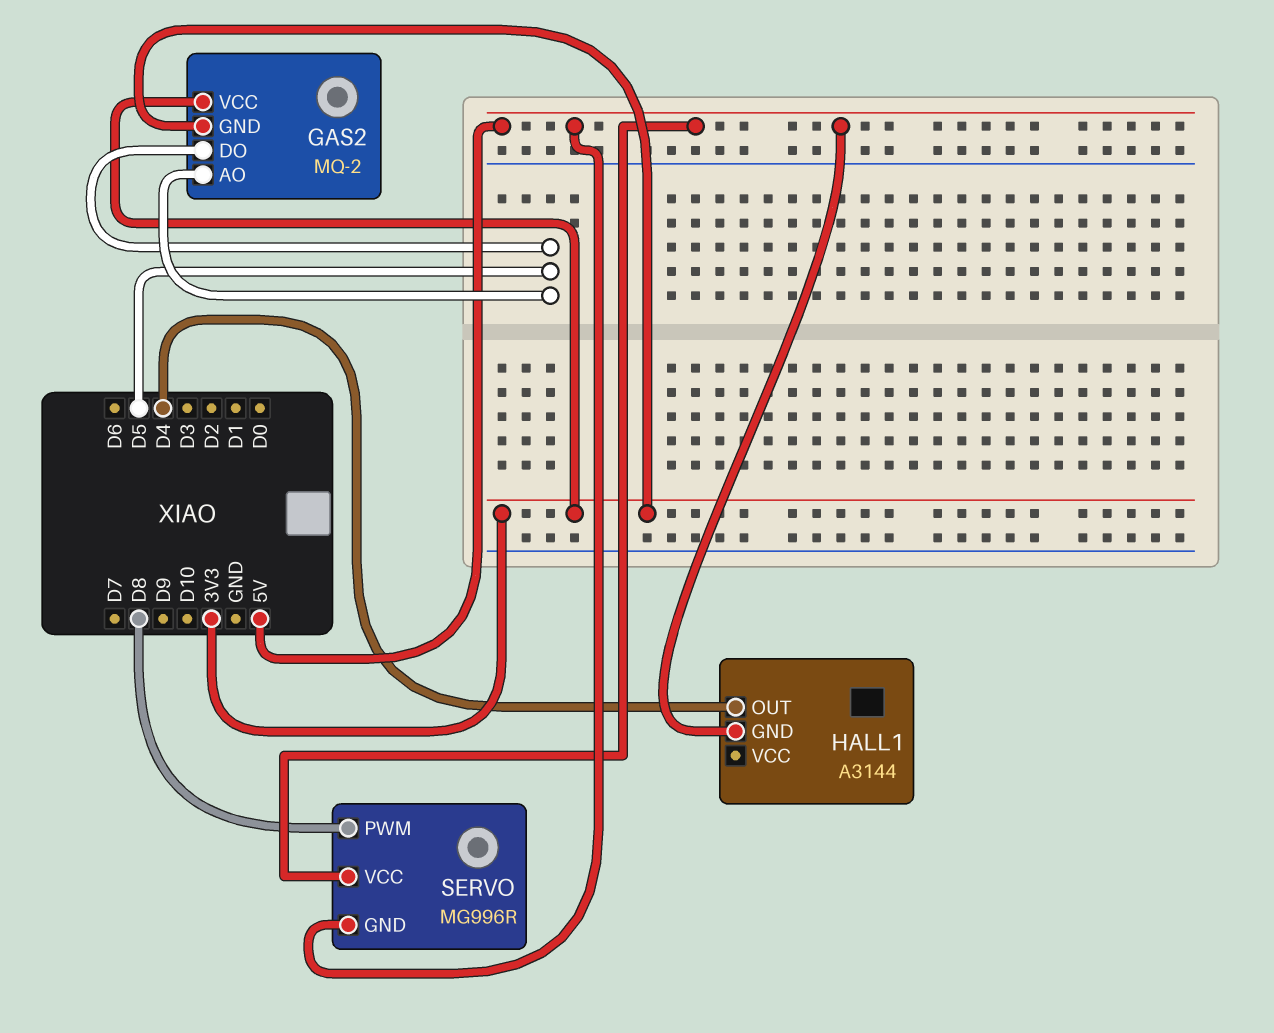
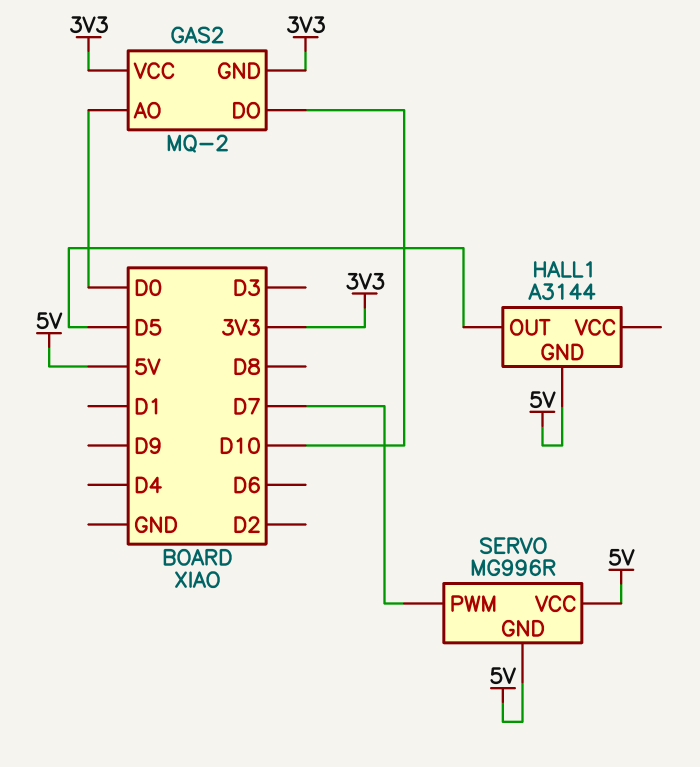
GAS2 pin AO: D5 -> D0
GAS2 pin DO: D5 -> D10
HALL1 pin OUT: D4 -> D5
SERVO pin PWM: D8 -> D7

